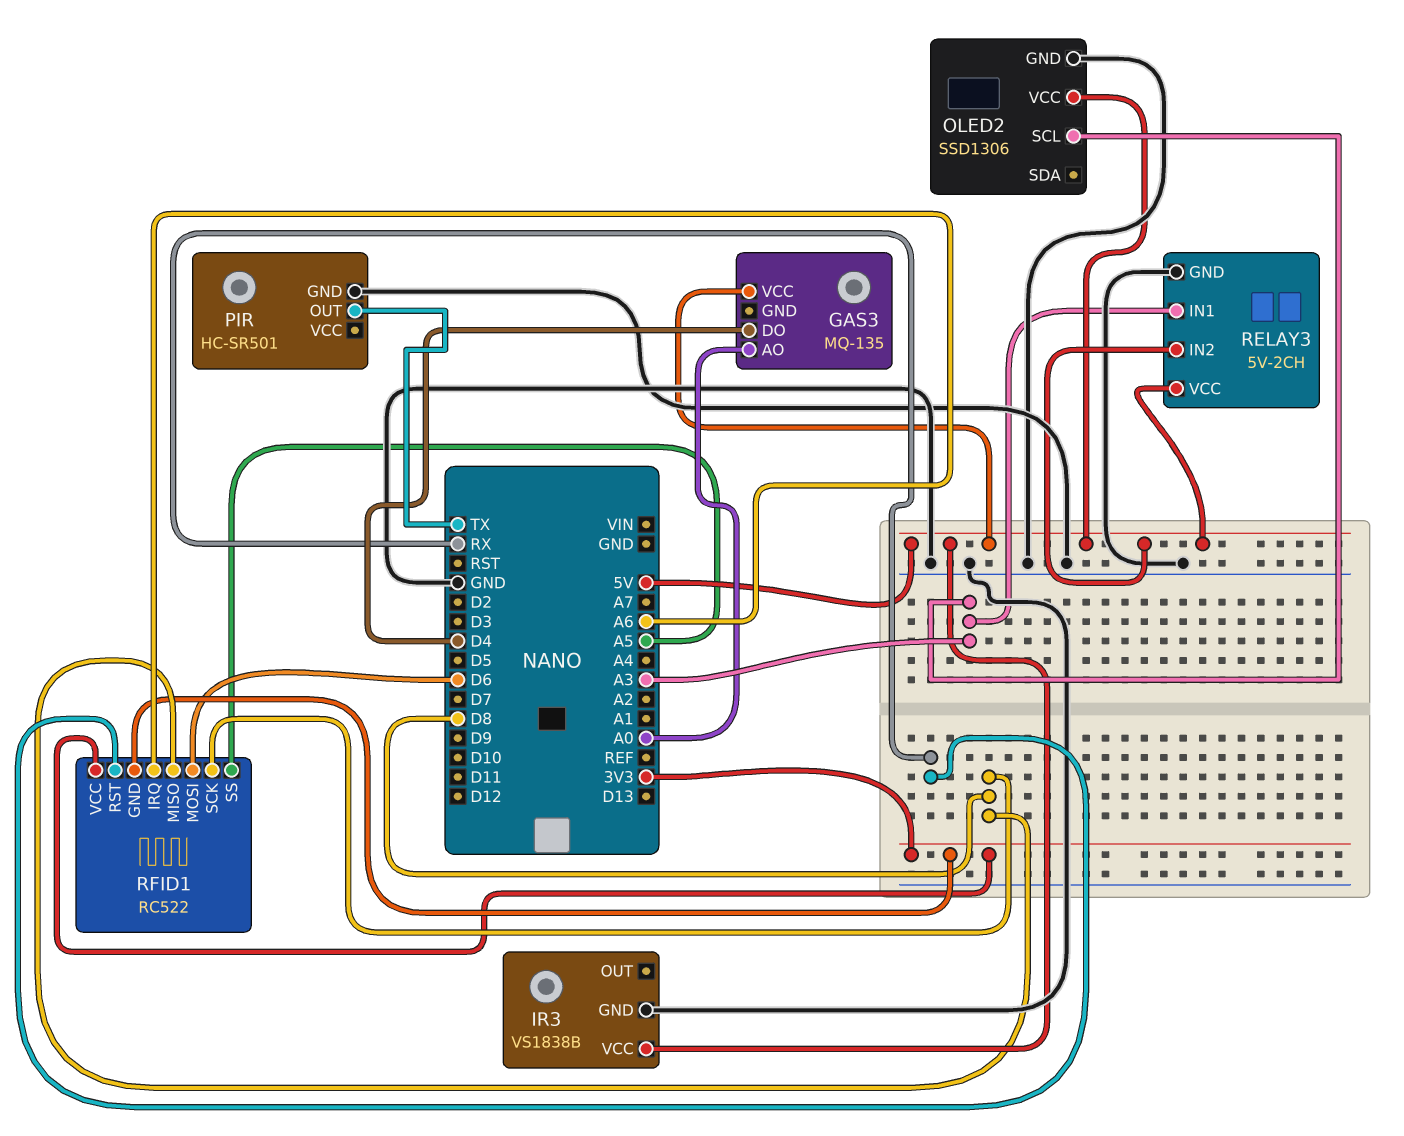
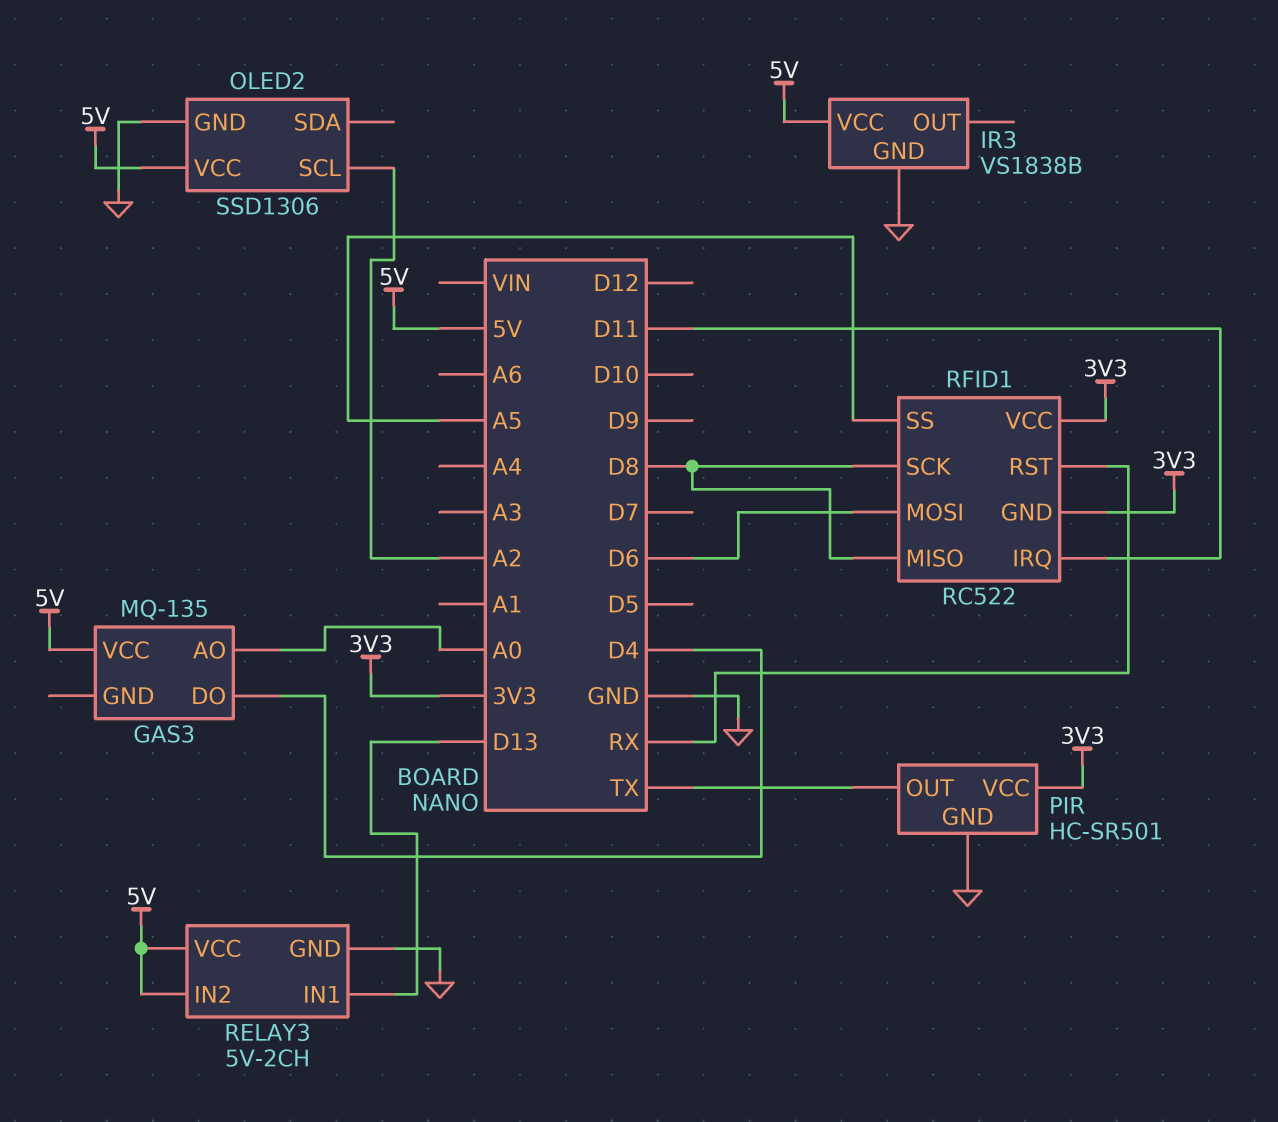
OLED2 pin SCL: A3 -> A2
PIR pin VCC: none -> 3V3
RELAY3 pin IN1: A3 -> D13
RFID1 pin IRQ: A6 -> D11

